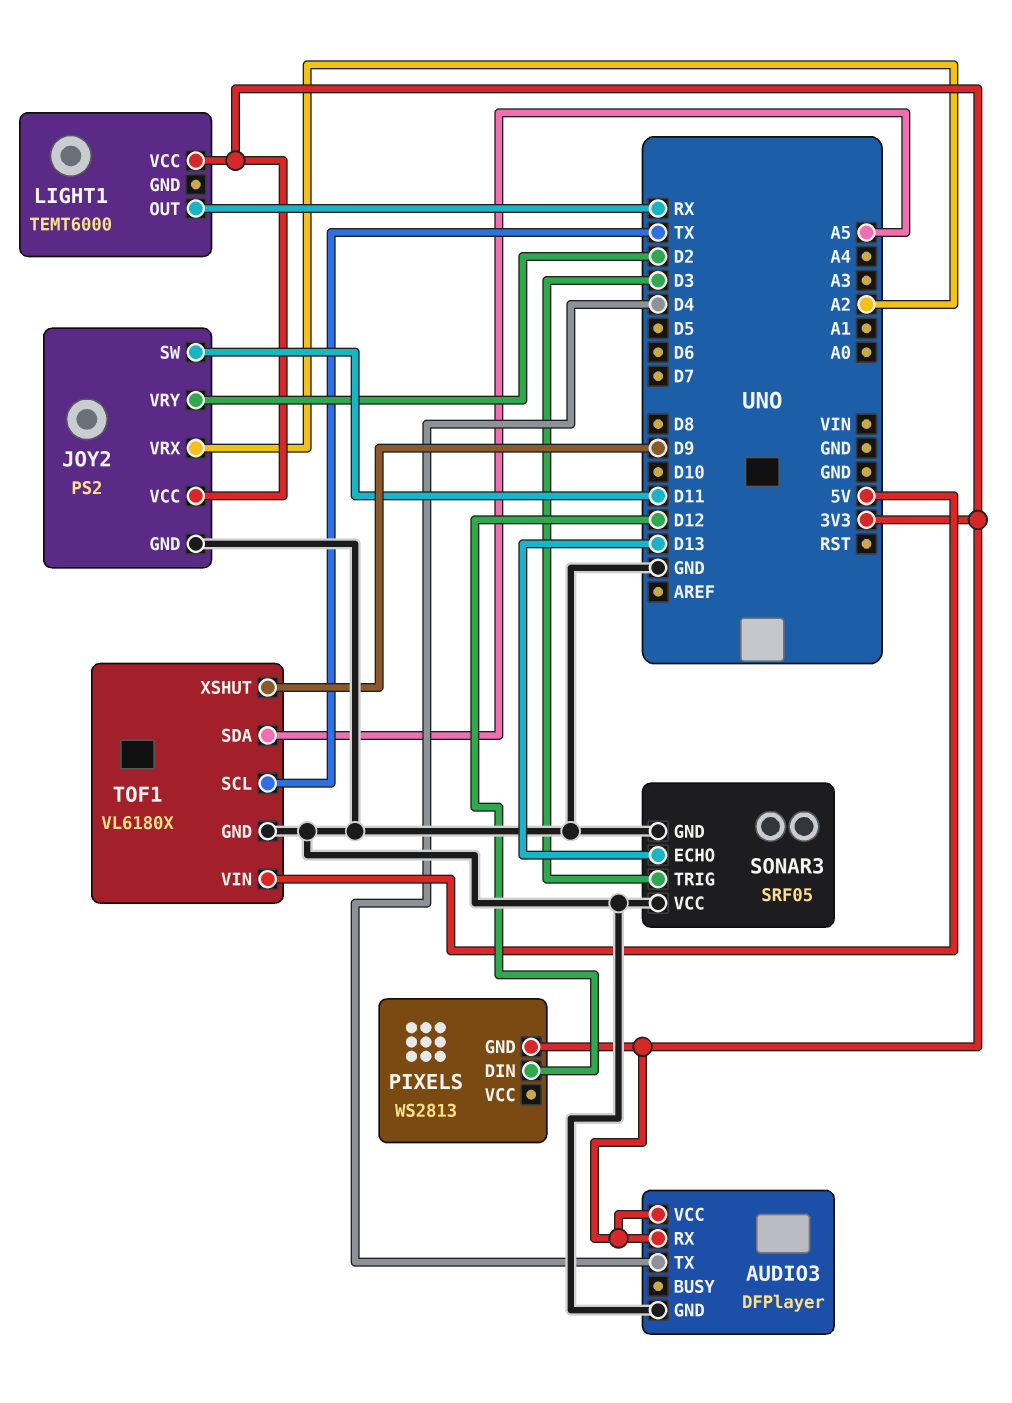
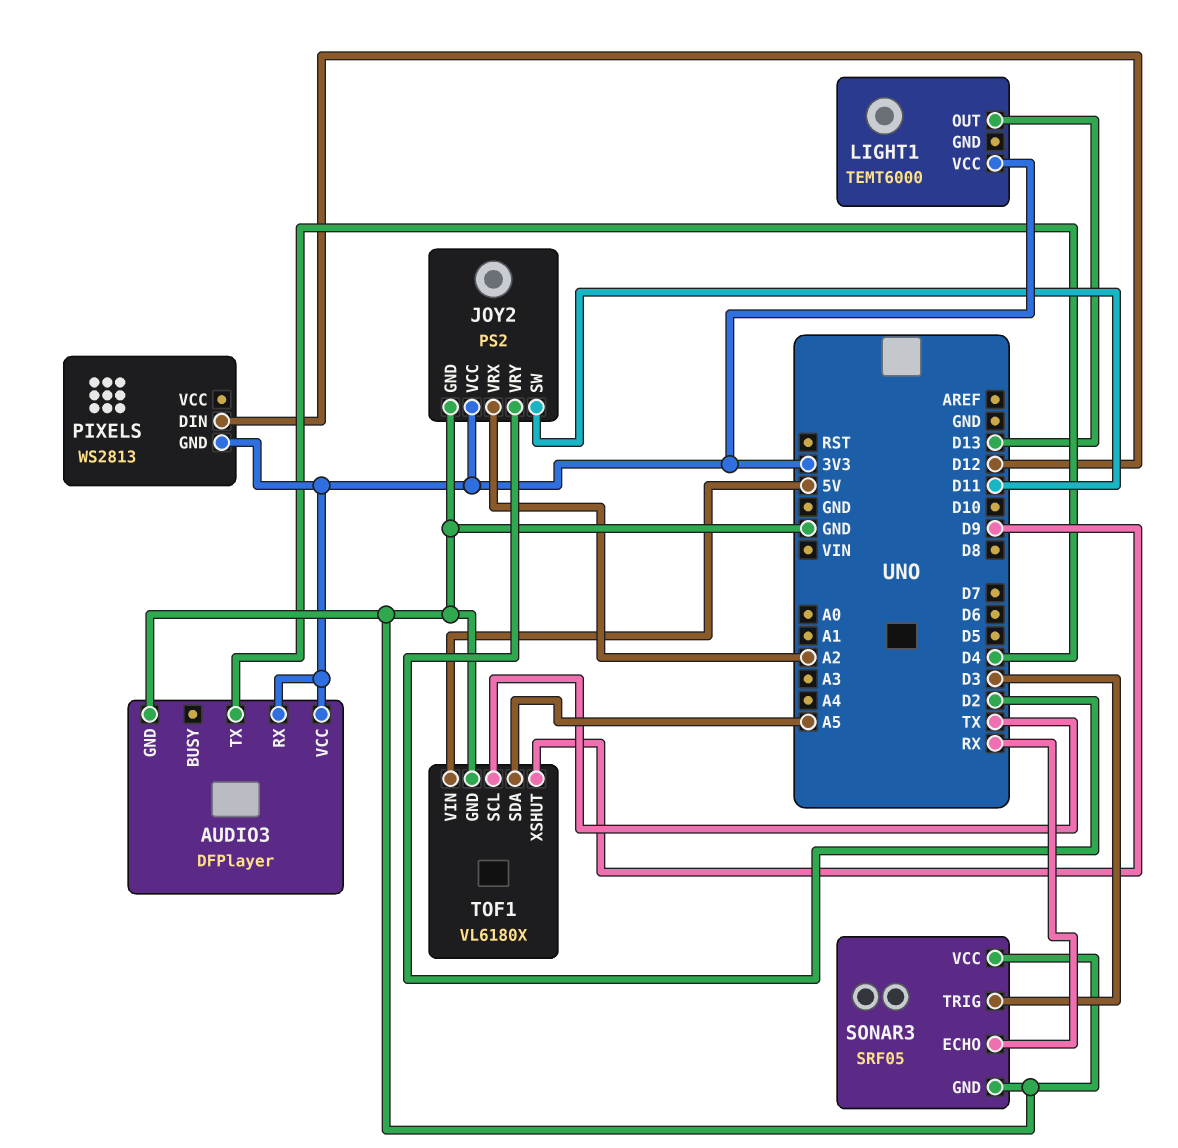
LIGHT1 pin OUT: RX -> D13
SONAR3 pin ECHO: D13 -> RX

